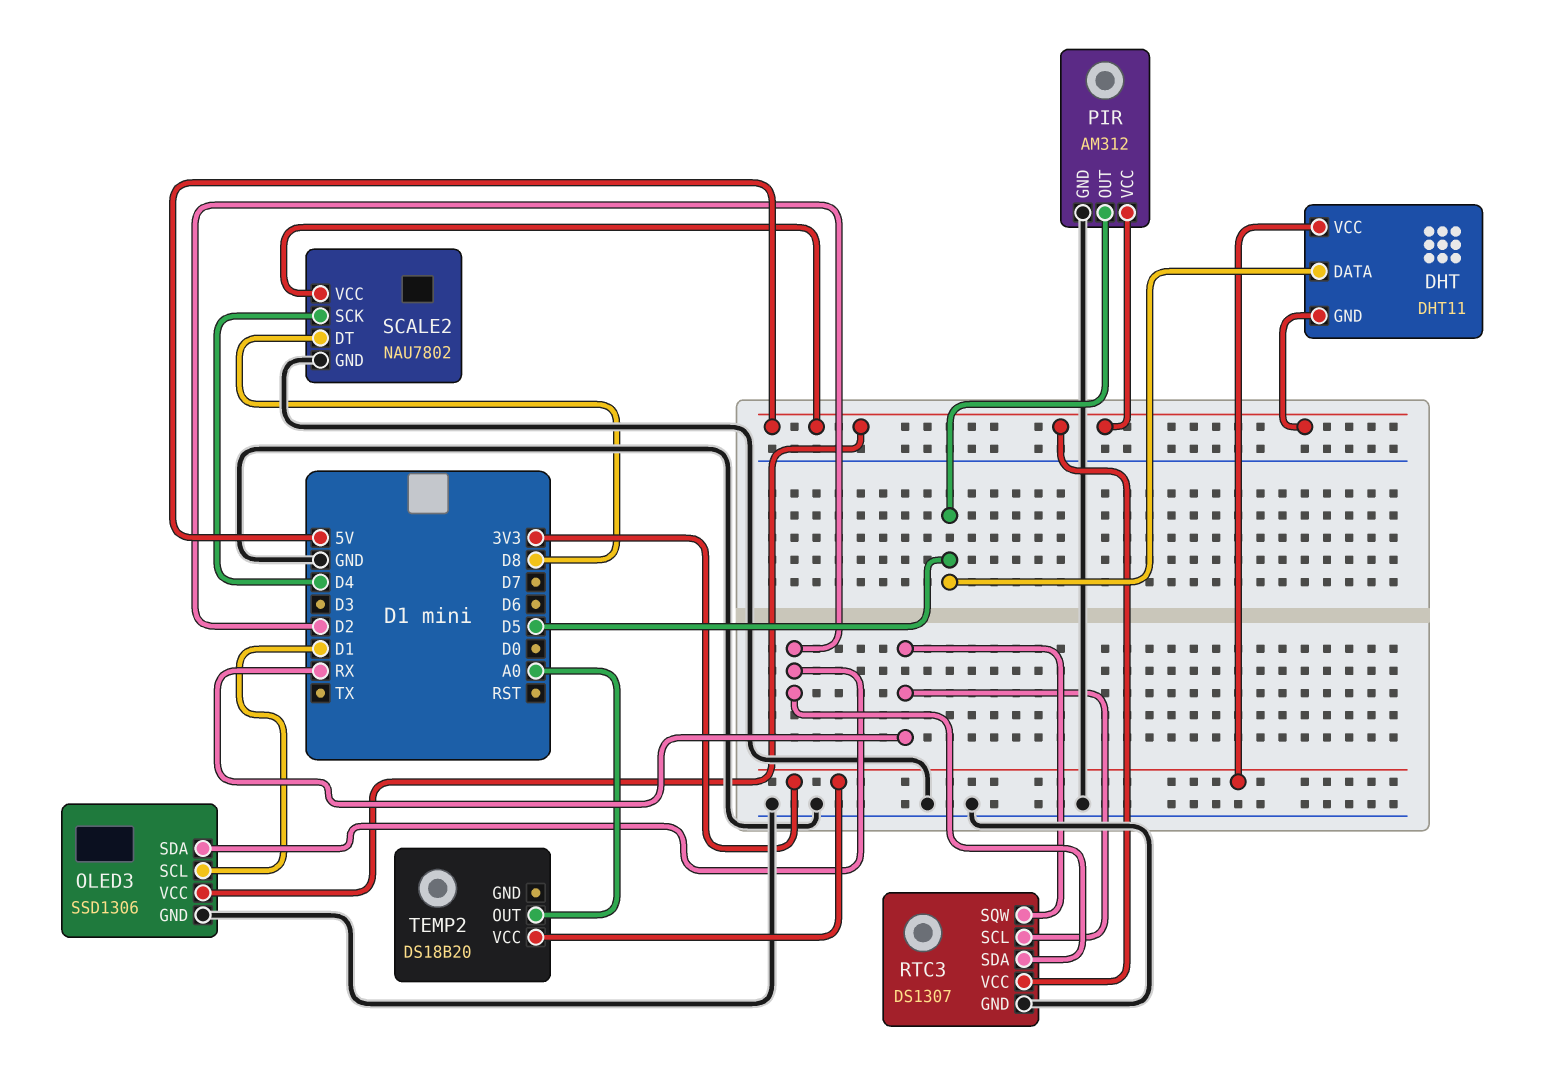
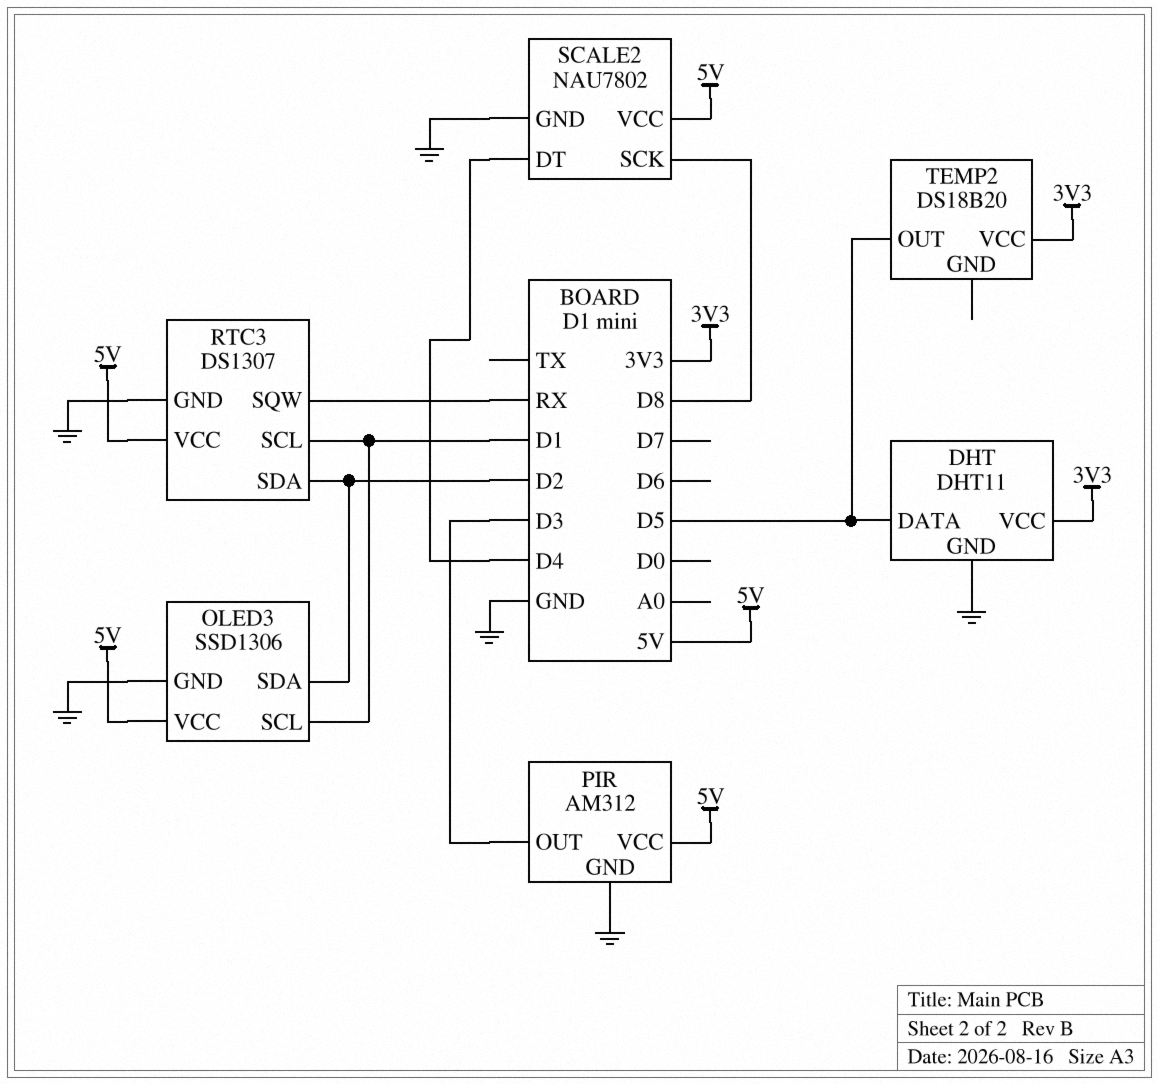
DHT pin GND: 5V -> GND
PIR pin OUT: D5 -> D3
RTC3 pin SCL: RX -> D1
SCALE2 pin DT: D8 -> D4
SCALE2 pin SCK: D4 -> D8
TEMP2 pin OUT: A0 -> D5

